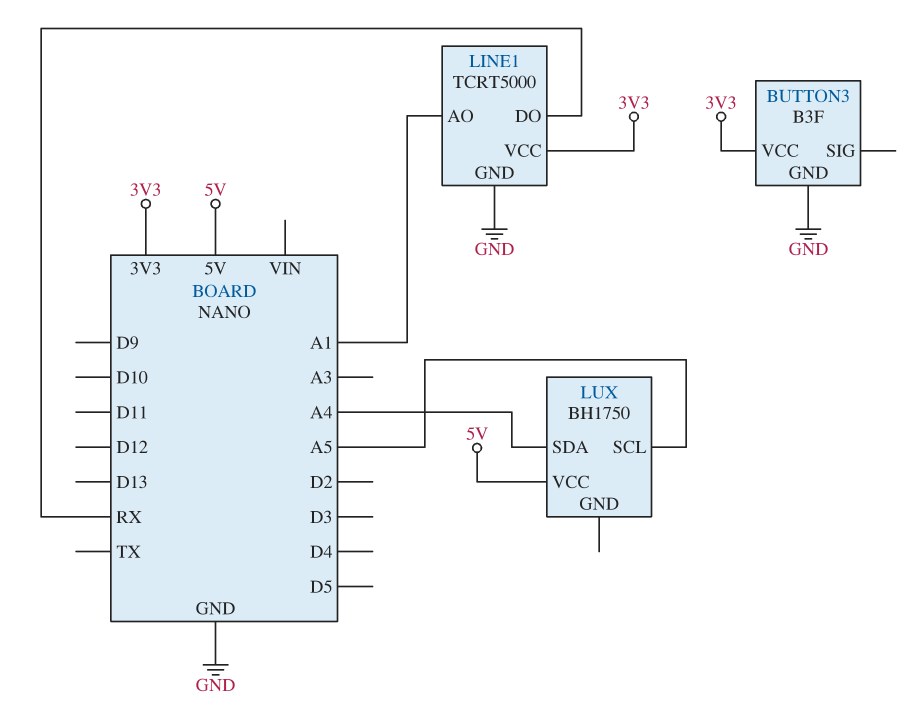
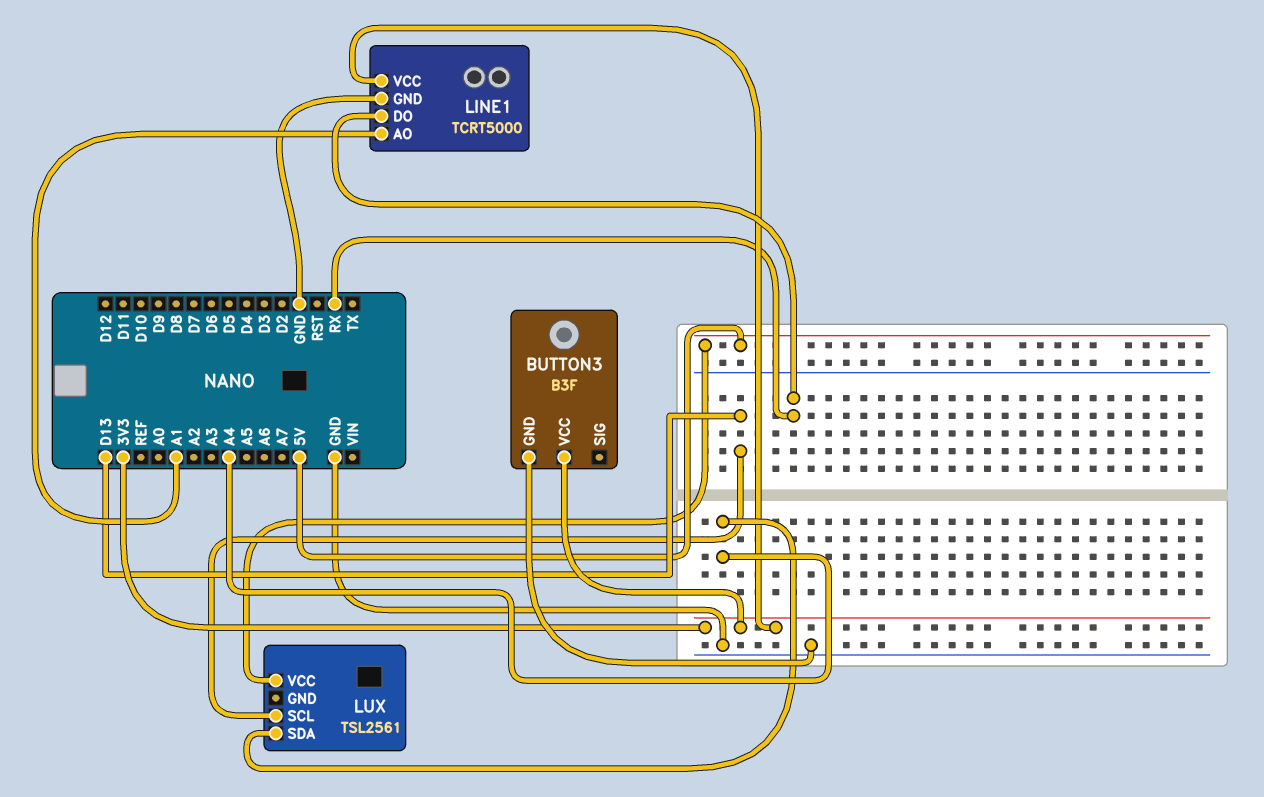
LUX: BH1750 -> TSL2561
LUX pin SCL: A5 -> D13

